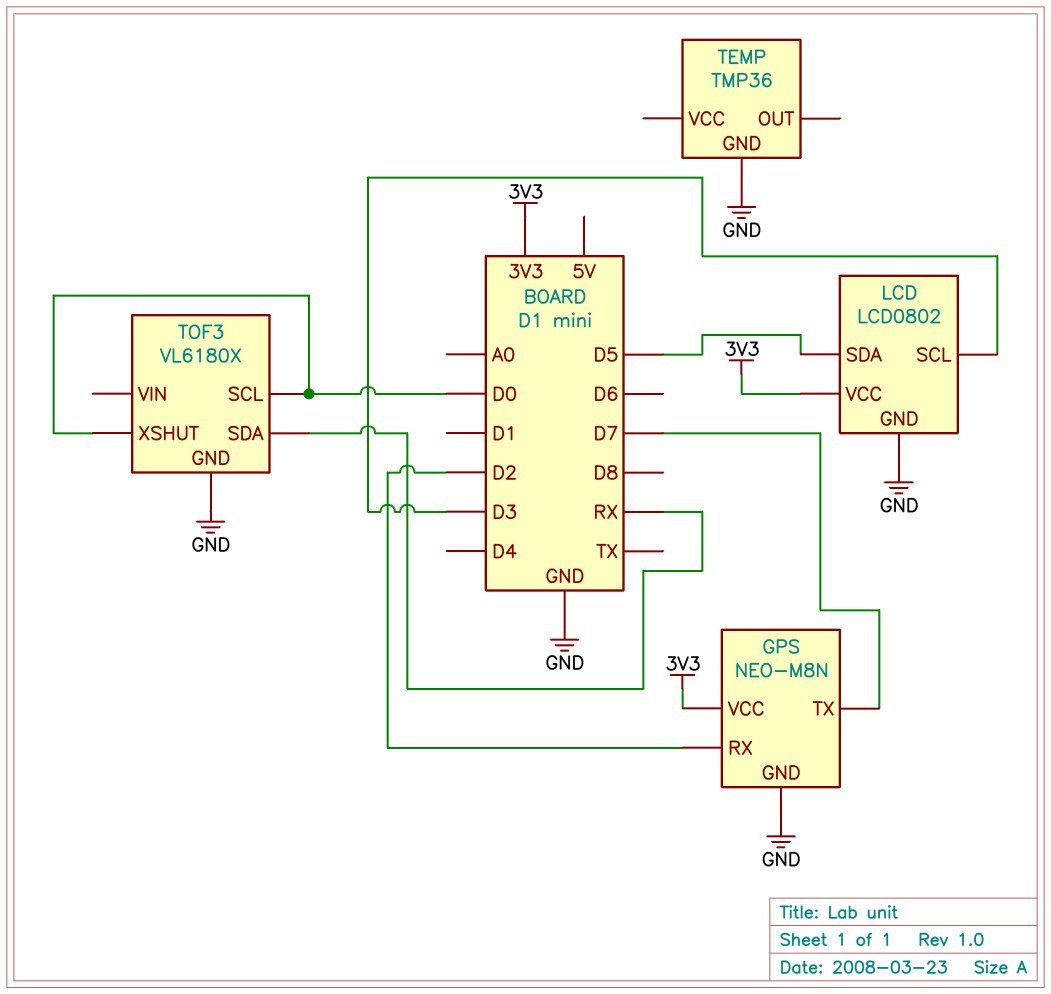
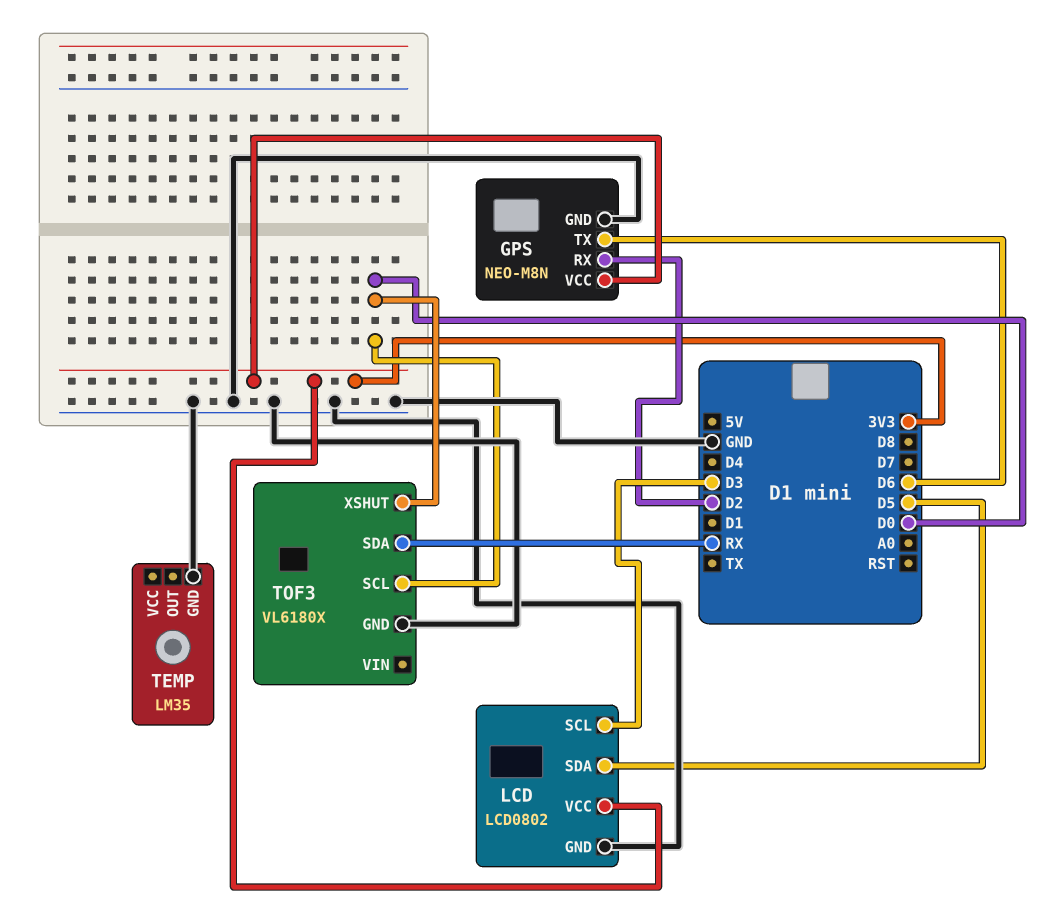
GPS pin TX: D7 -> D6
TEMP: TMP36 -> LM35

